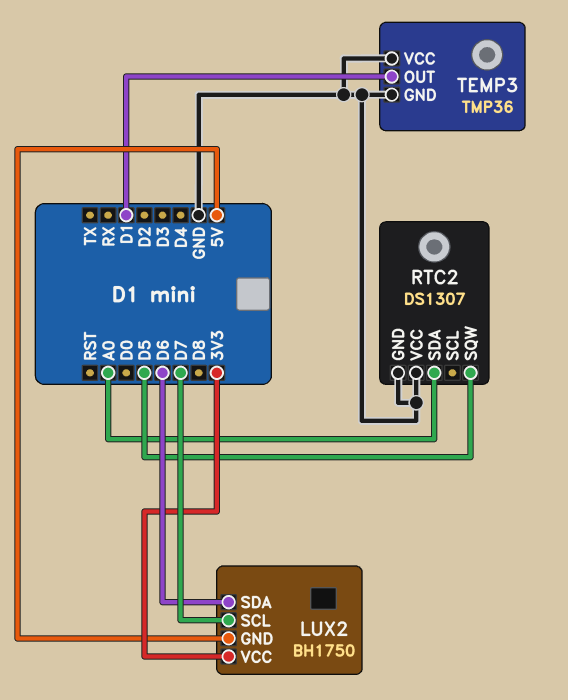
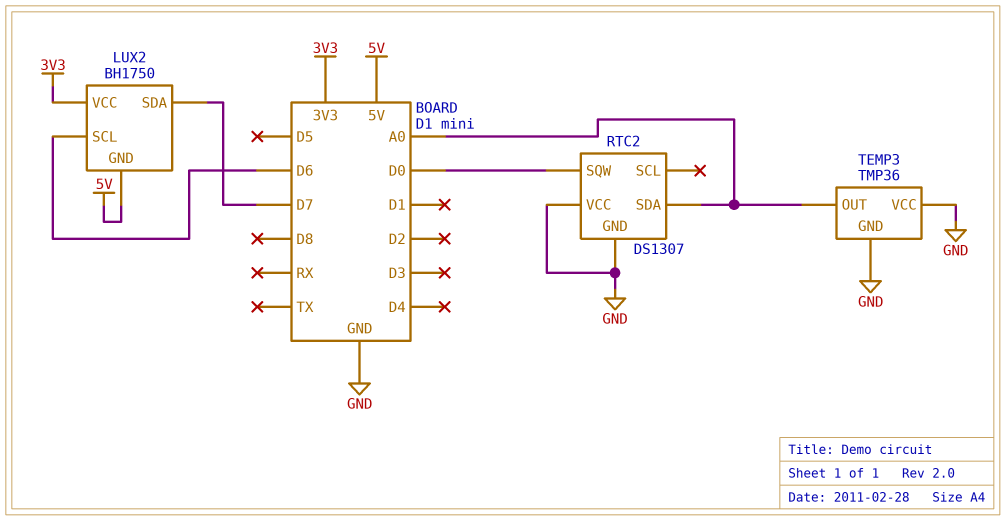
LUX2 pin SCL: D7 -> D6
LUX2 pin SDA: D6 -> D7
RTC2 pin SQW: D5 -> D0
TEMP3 pin OUT: D1 -> A0

